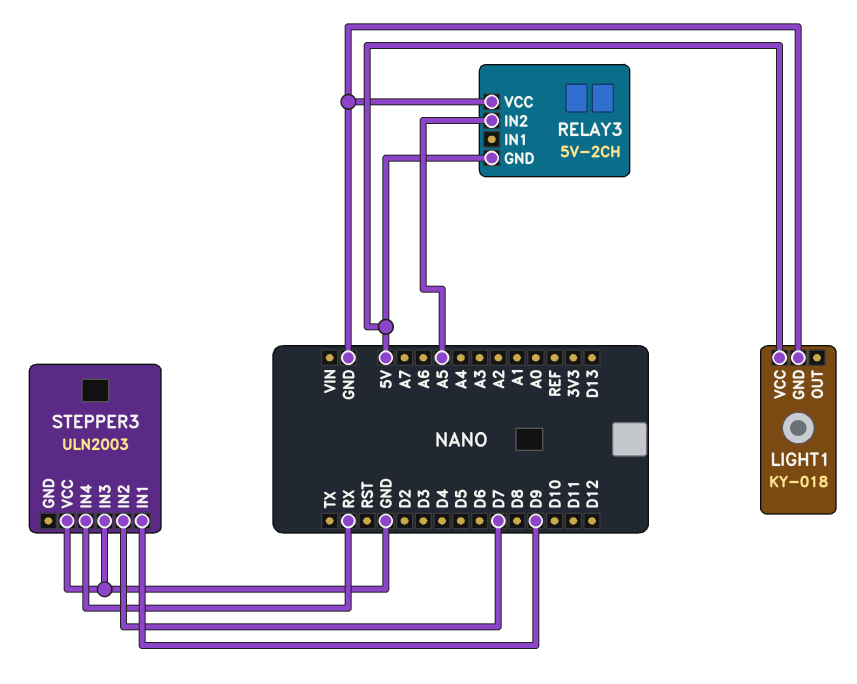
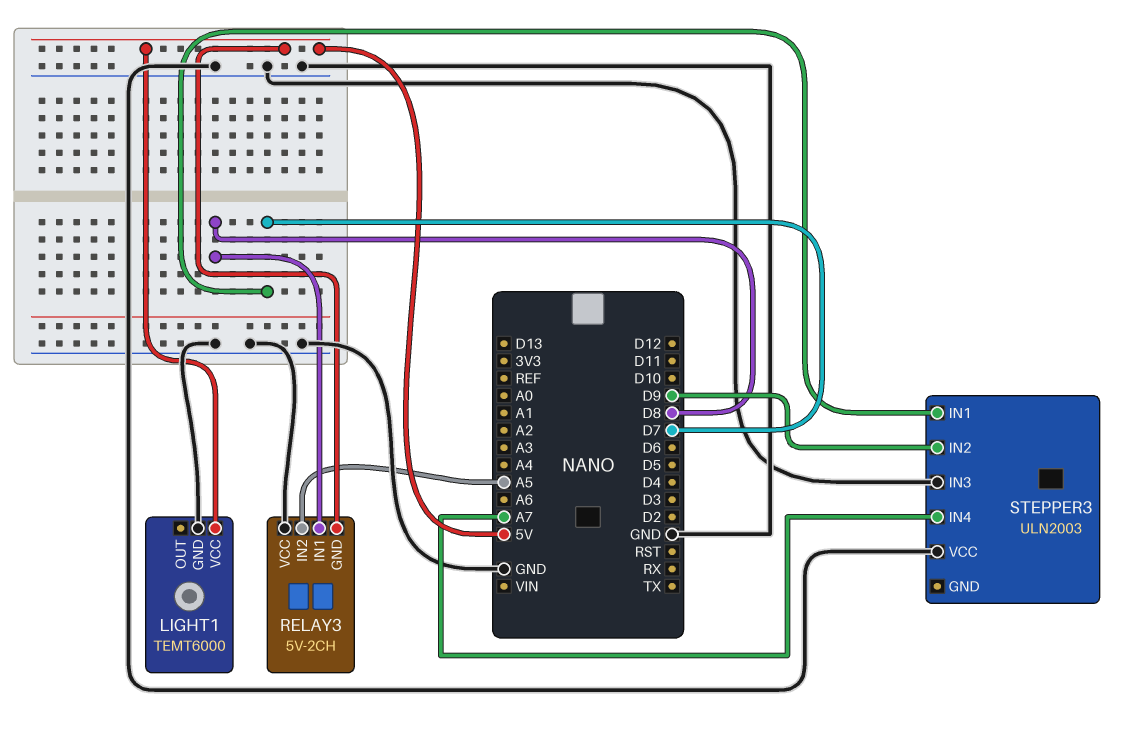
LIGHT1: KY-018 -> TEMT6000
RELAY3 pin IN1: none -> D8
STEPPER3 pin IN1: D9 -> D7
STEPPER3 pin IN2: D7 -> D9
STEPPER3 pin IN4: RX -> A7

